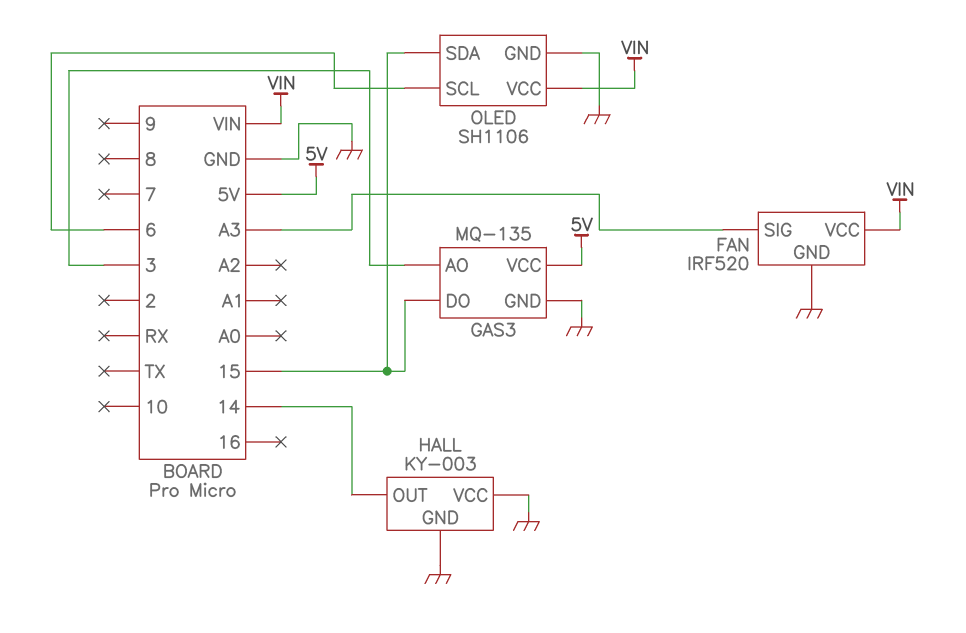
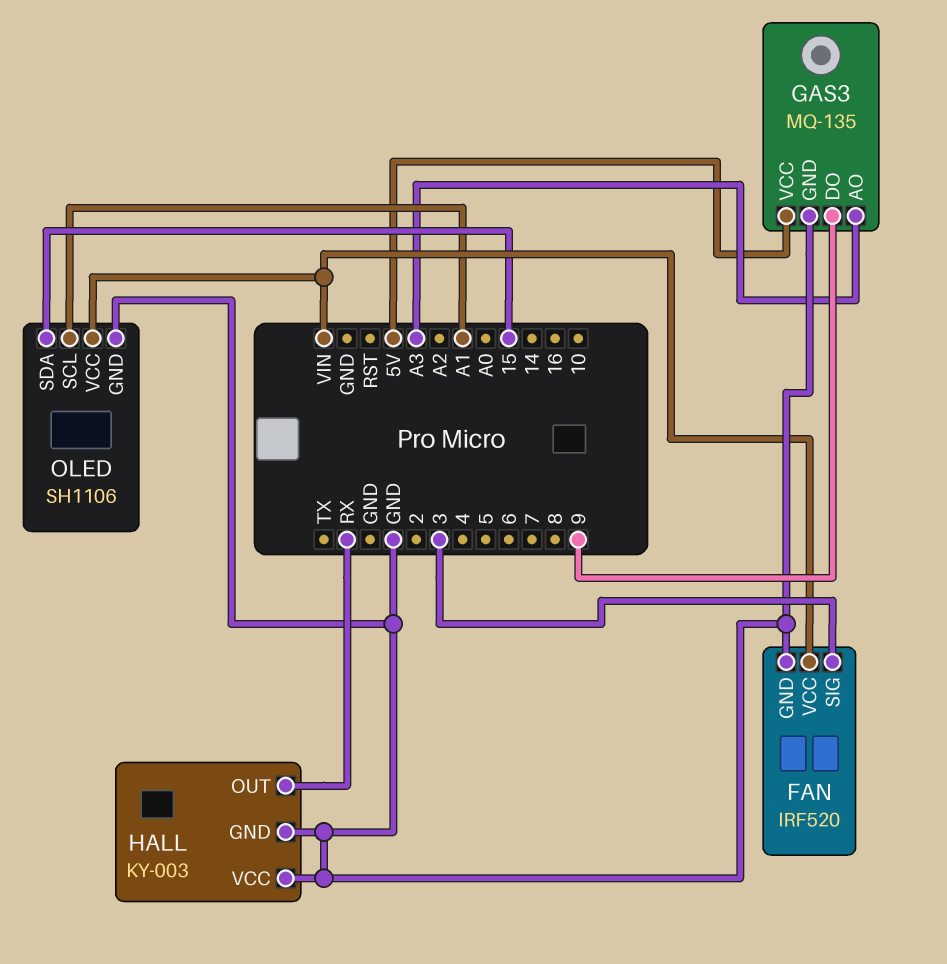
FAN pin SIG: A3 -> 3
GAS3 pin AO: 3 -> A3
GAS3 pin DO: 15 -> 9
HALL pin OUT: 14 -> RX
OLED pin SCL: 6 -> A1

